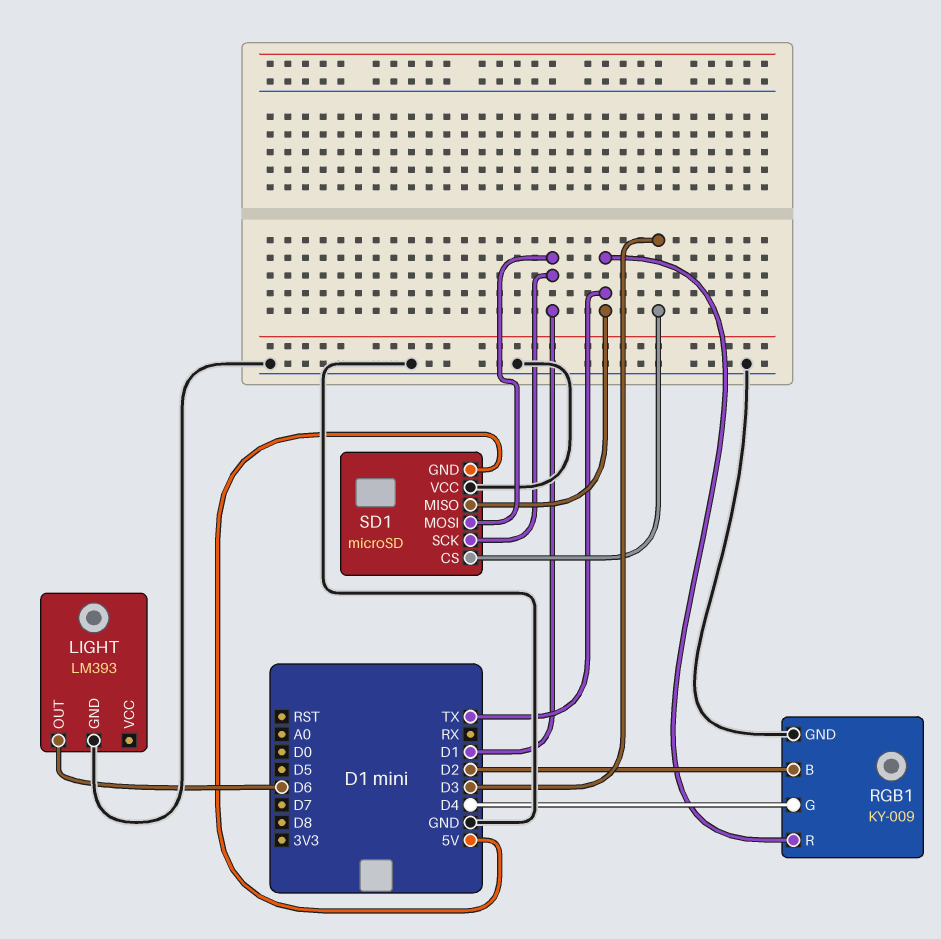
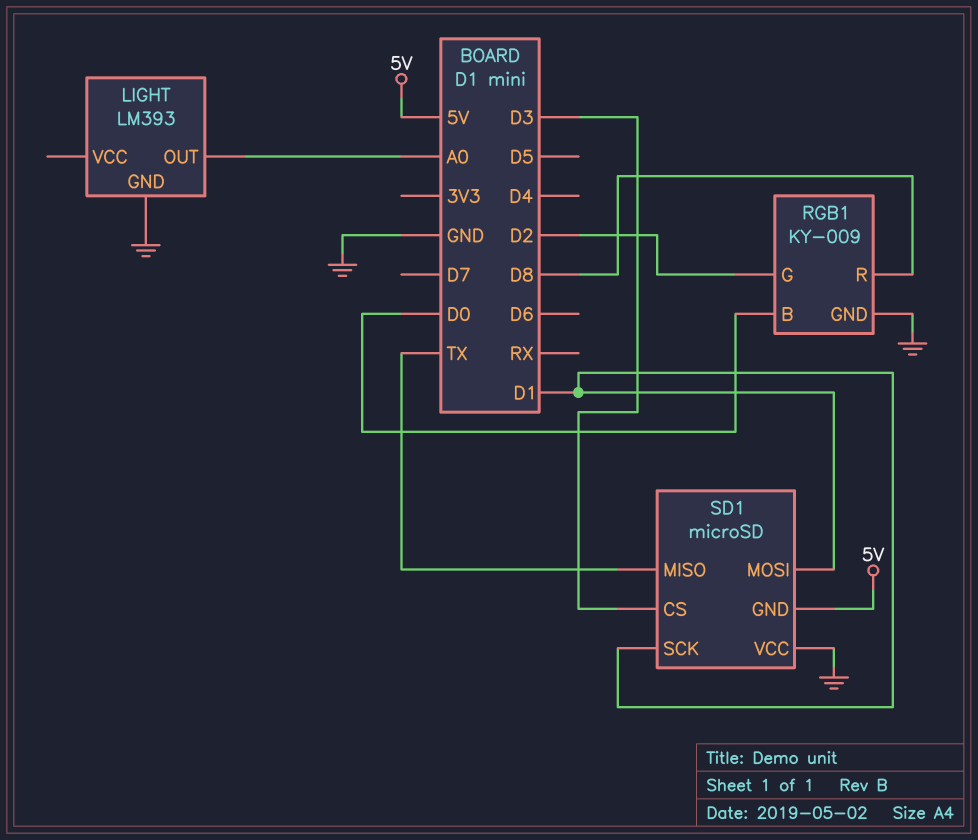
LIGHT pin OUT: D6 -> A0
RGB1 pin B: D2 -> D0
RGB1 pin G: D4 -> D2
RGB1 pin R: TX -> D8

